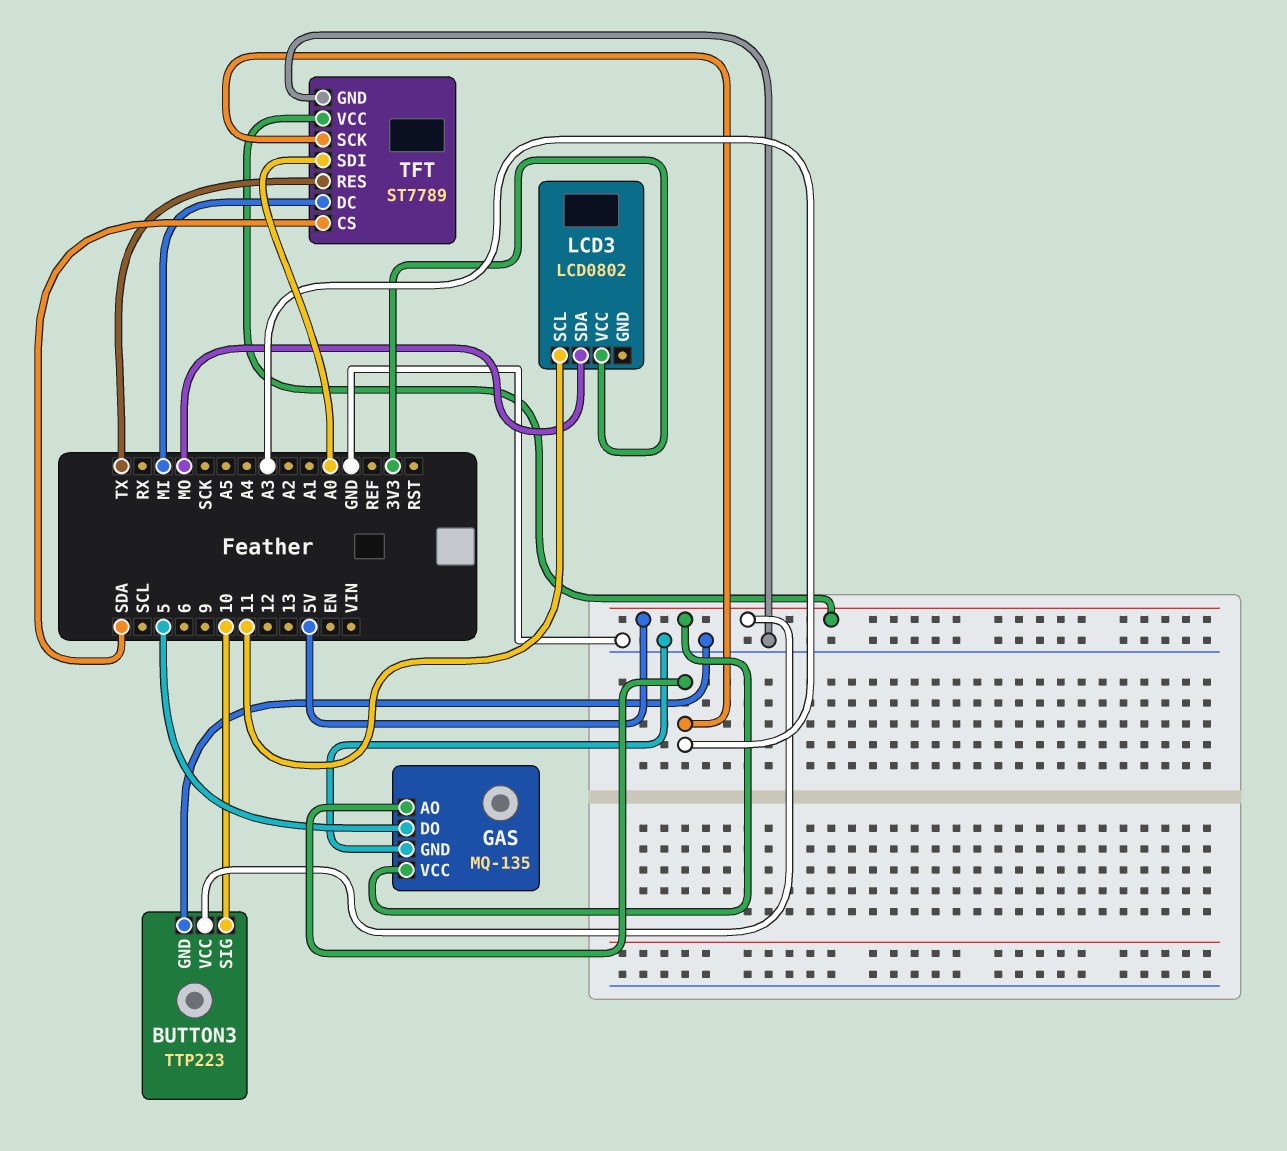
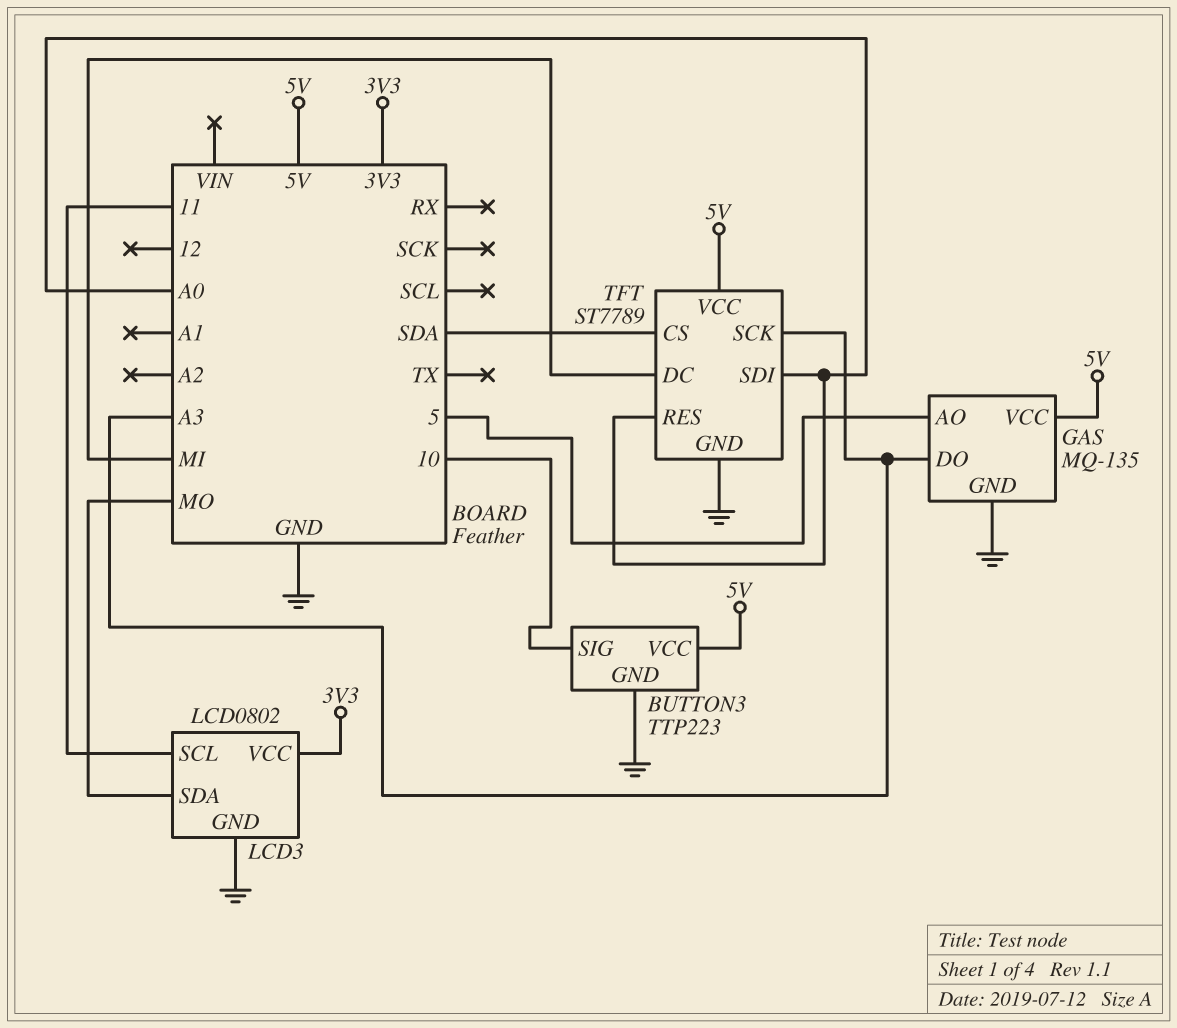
GAS pin AO: A3 -> 5
GAS pin DO: 5 -> A3
LCD3 pin GND: none -> GND
TFT pin RES: TX -> A0

